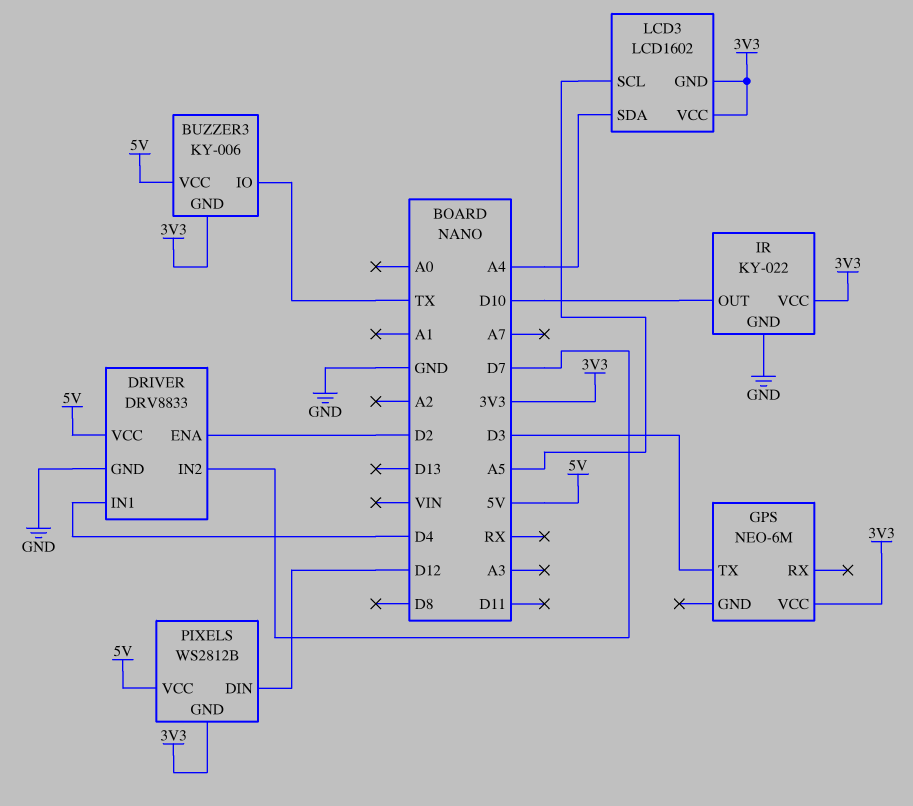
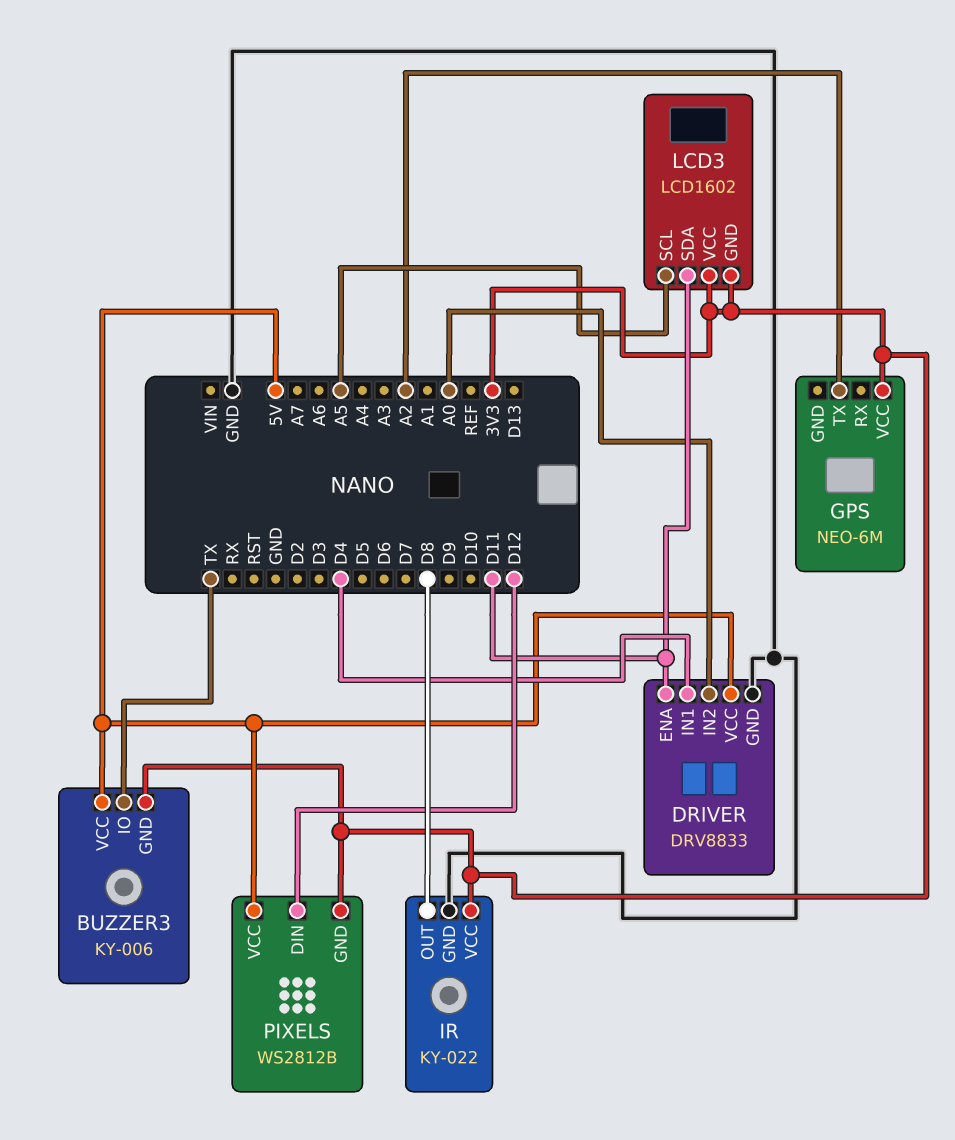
DRIVER pin ENA: D2 -> D11
DRIVER pin IN2: D7 -> A0
GPS pin TX: D3 -> A2
IR pin OUT: D10 -> D8
LCD3 pin SDA: A4 -> D11

